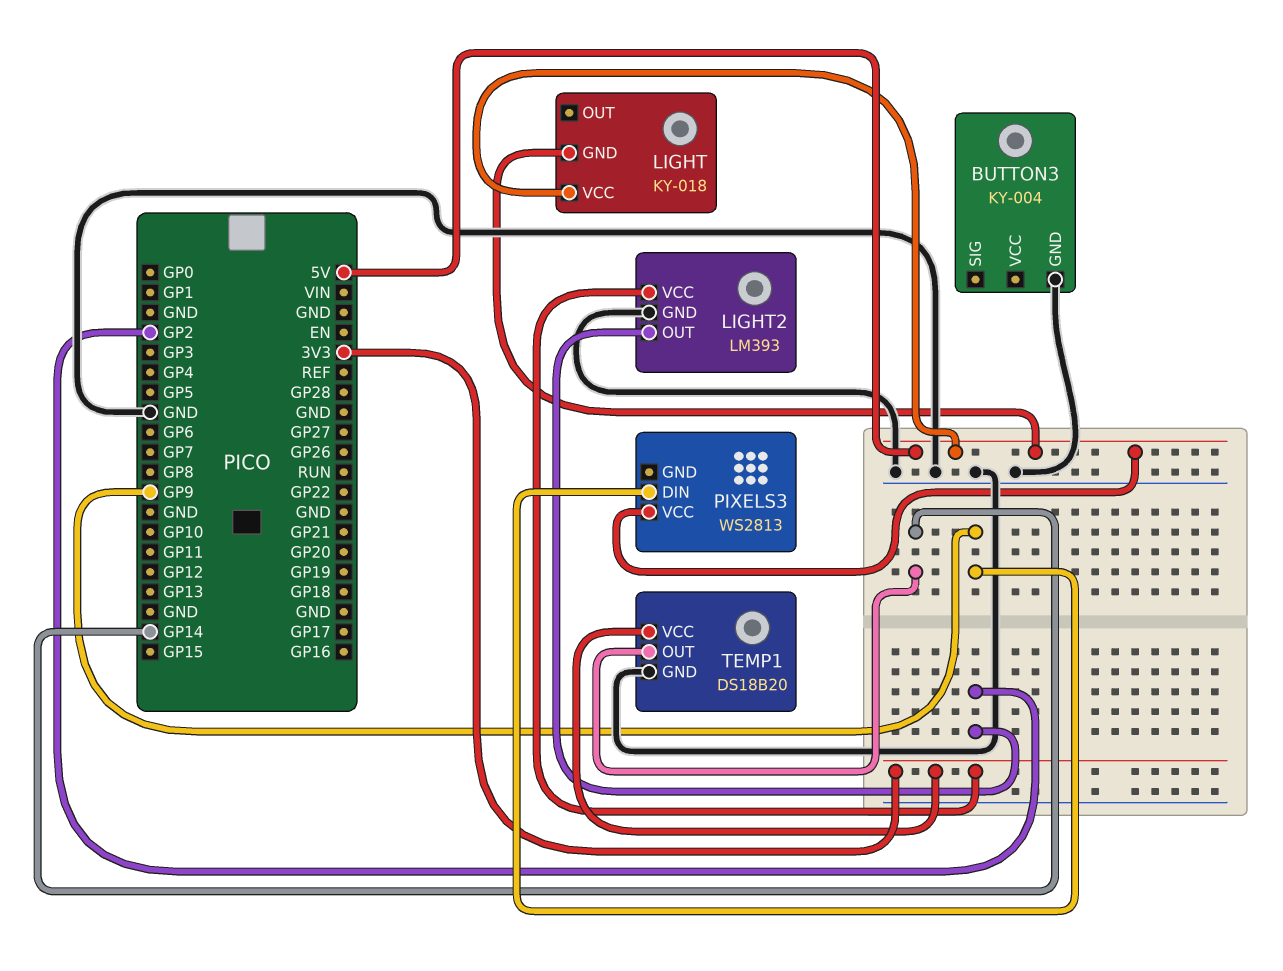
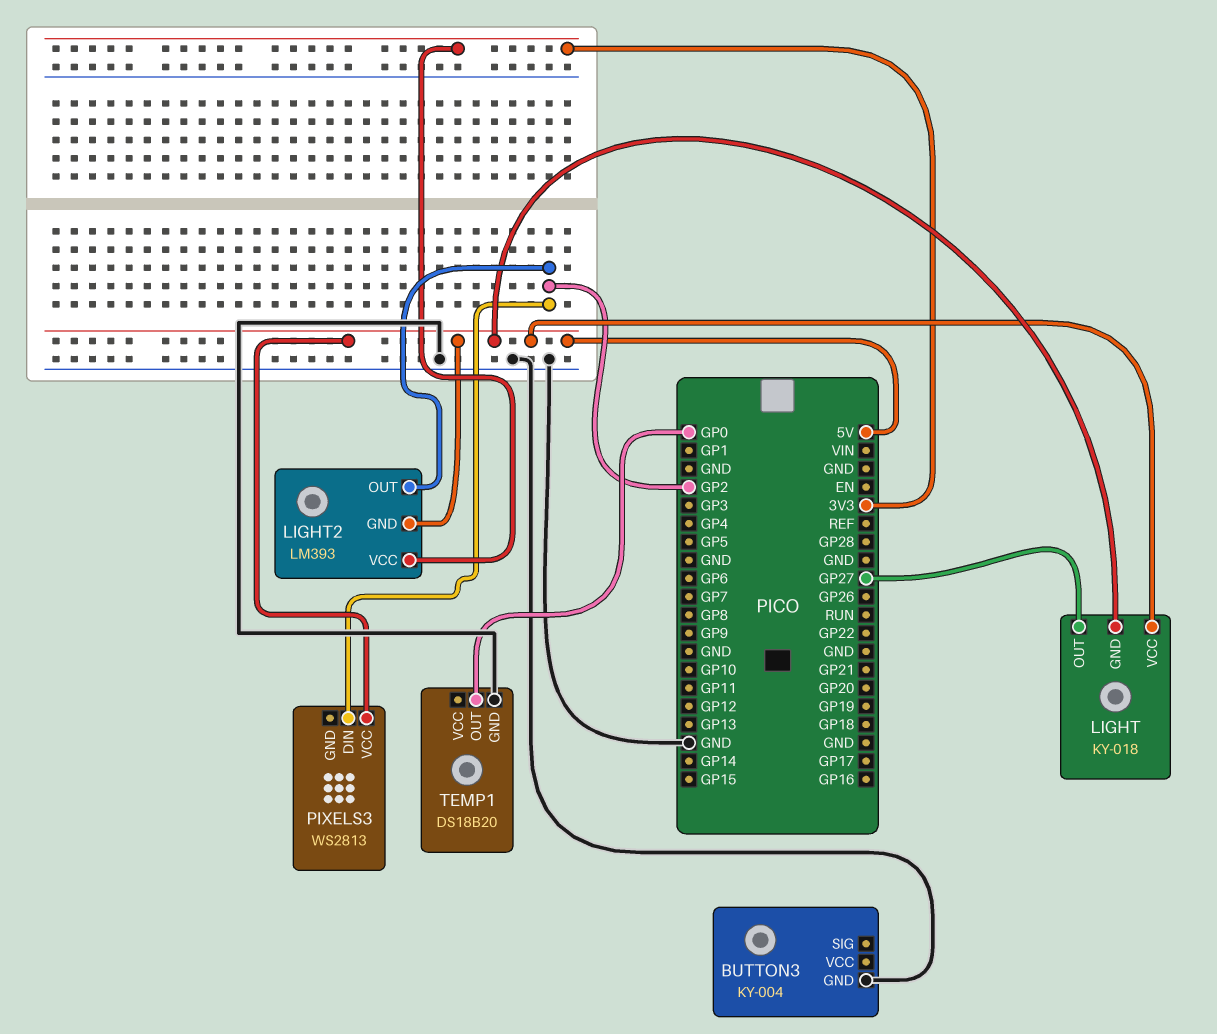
LIGHT pin OUT: none -> GP27
LIGHT2 pin GND: GND -> 5V
PIXELS3 pin DIN: GP9 -> GP2
TEMP1 pin OUT: GP14 -> GP0
TEMP1 pin VCC: 3V3 -> none

